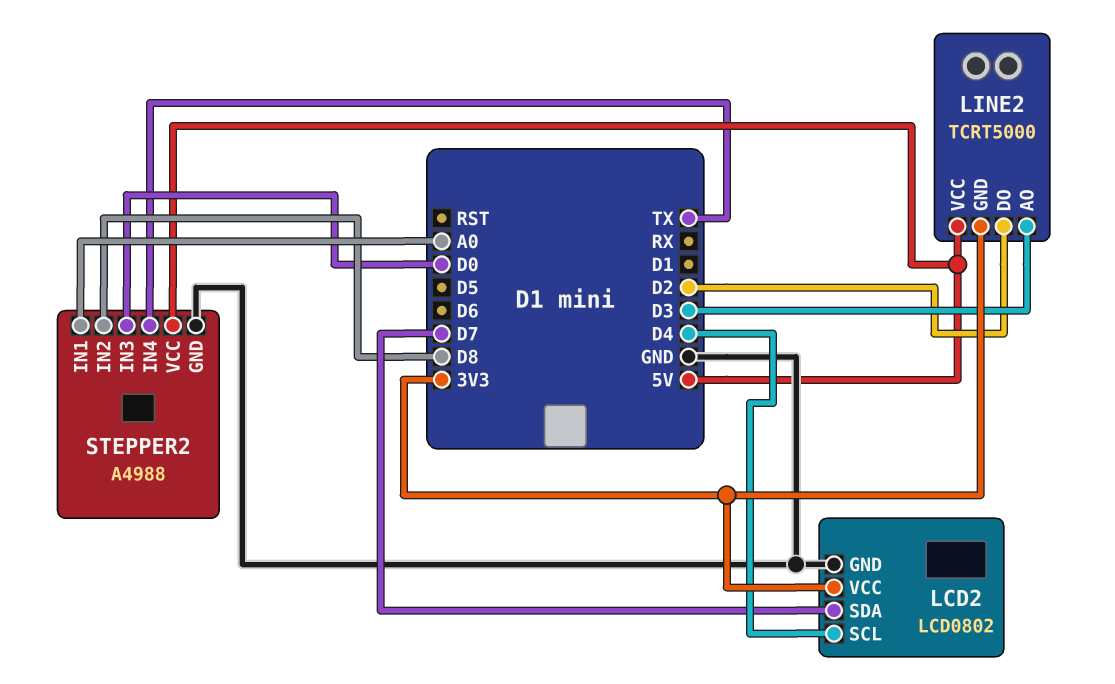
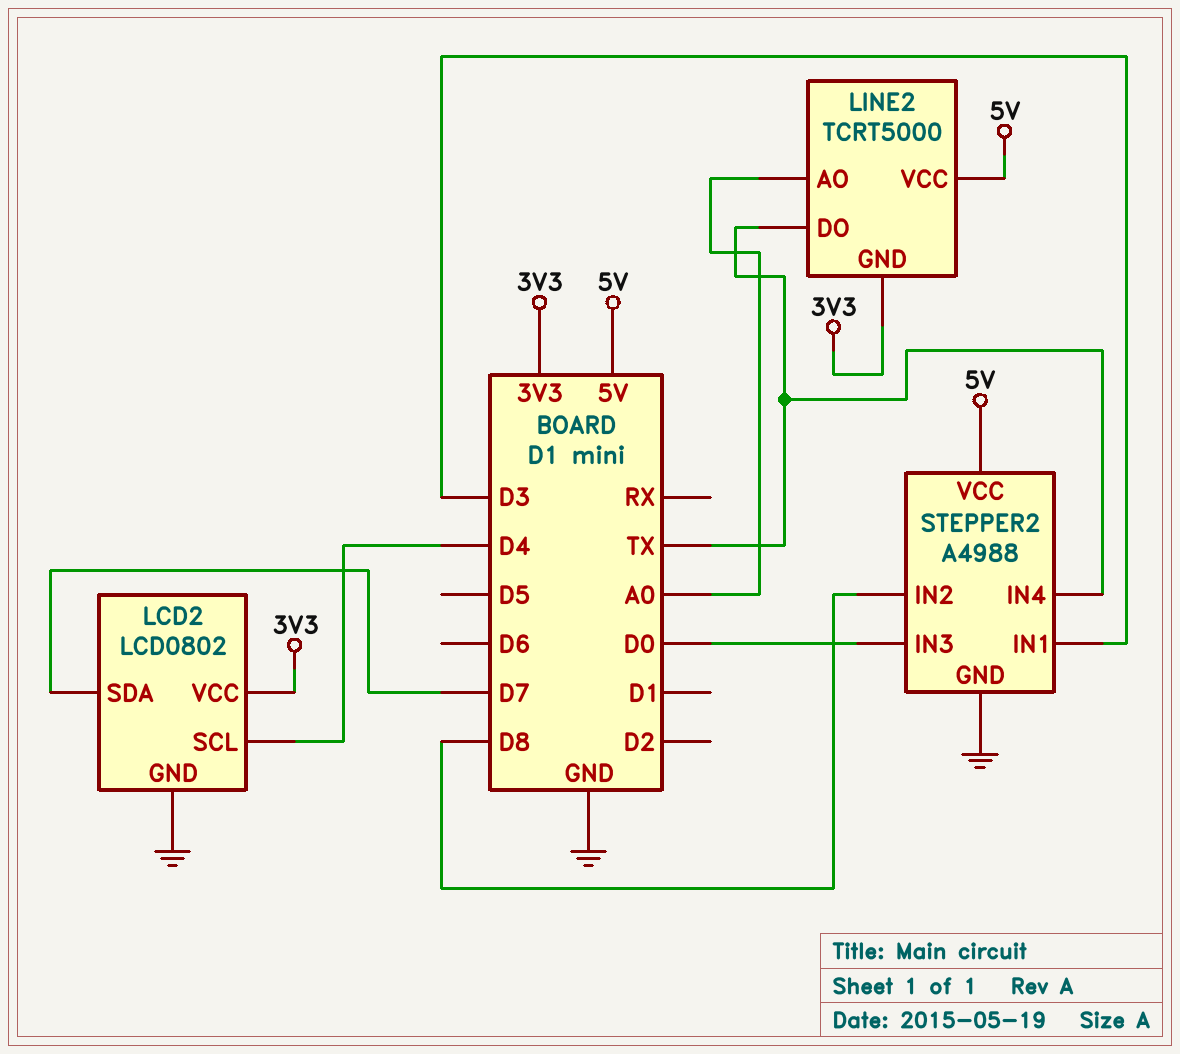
LINE2 pin AO: D3 -> A0
LINE2 pin DO: D2 -> TX
STEPPER2 pin IN1: A0 -> D3

